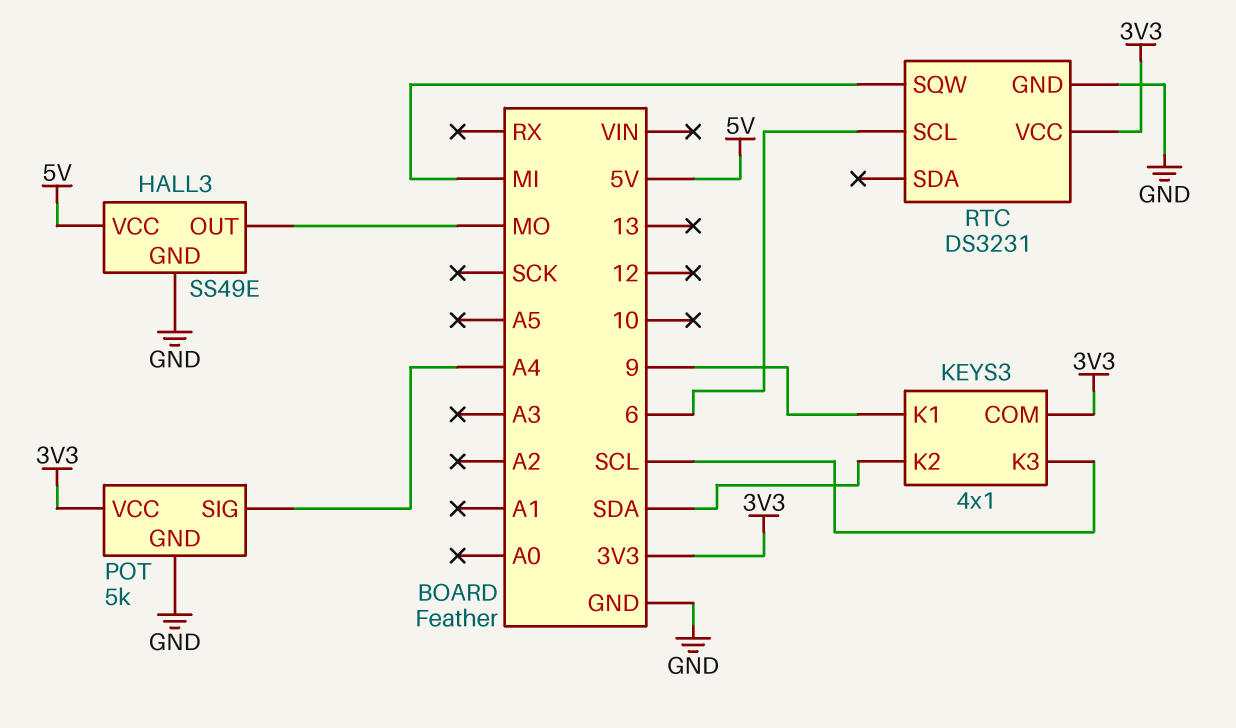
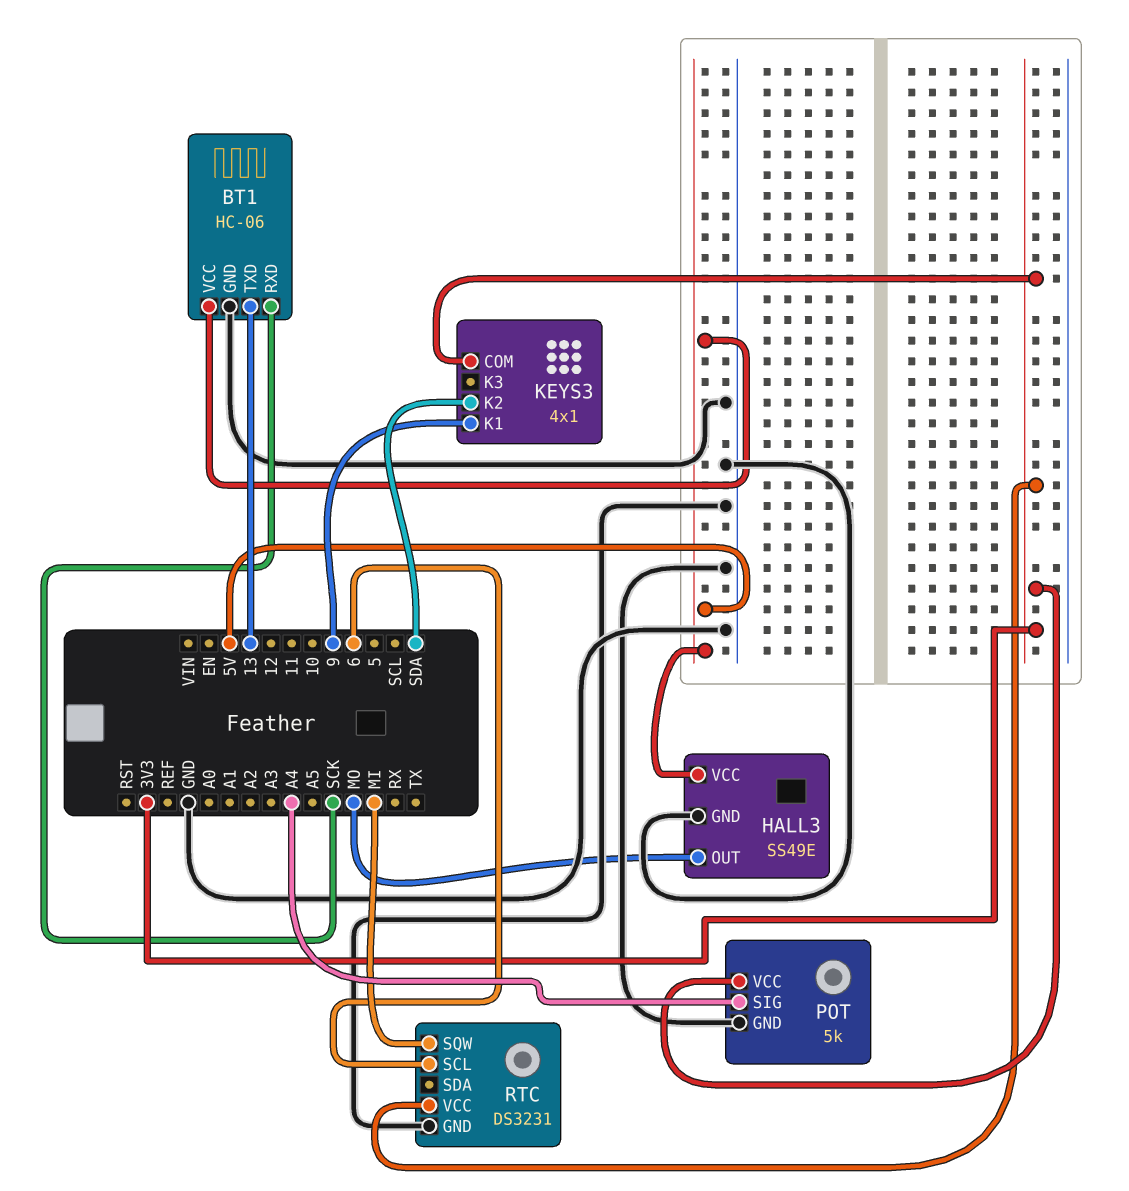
BT1: none -> HC-06
BT1 pin GND: none -> GND
BT1 pin RXD: none -> SCK
BT1 pin TXD: none -> 13
BT1 pin VCC: none -> 5V
KEYS3 pin K3: SCL -> none

